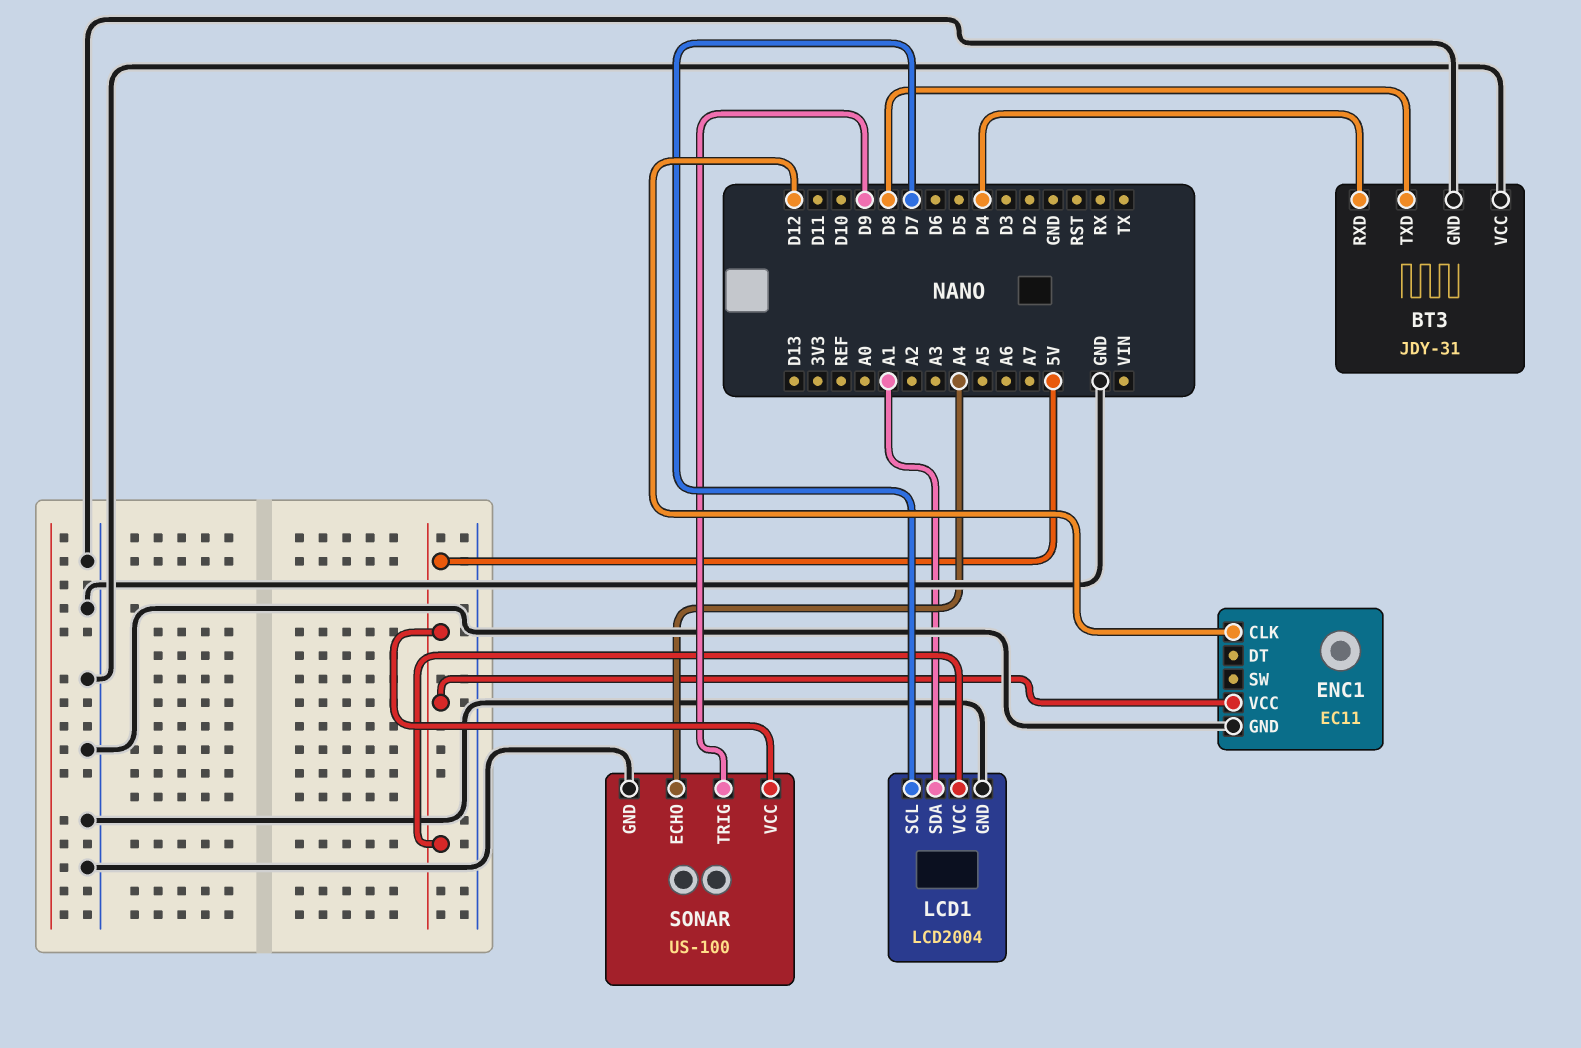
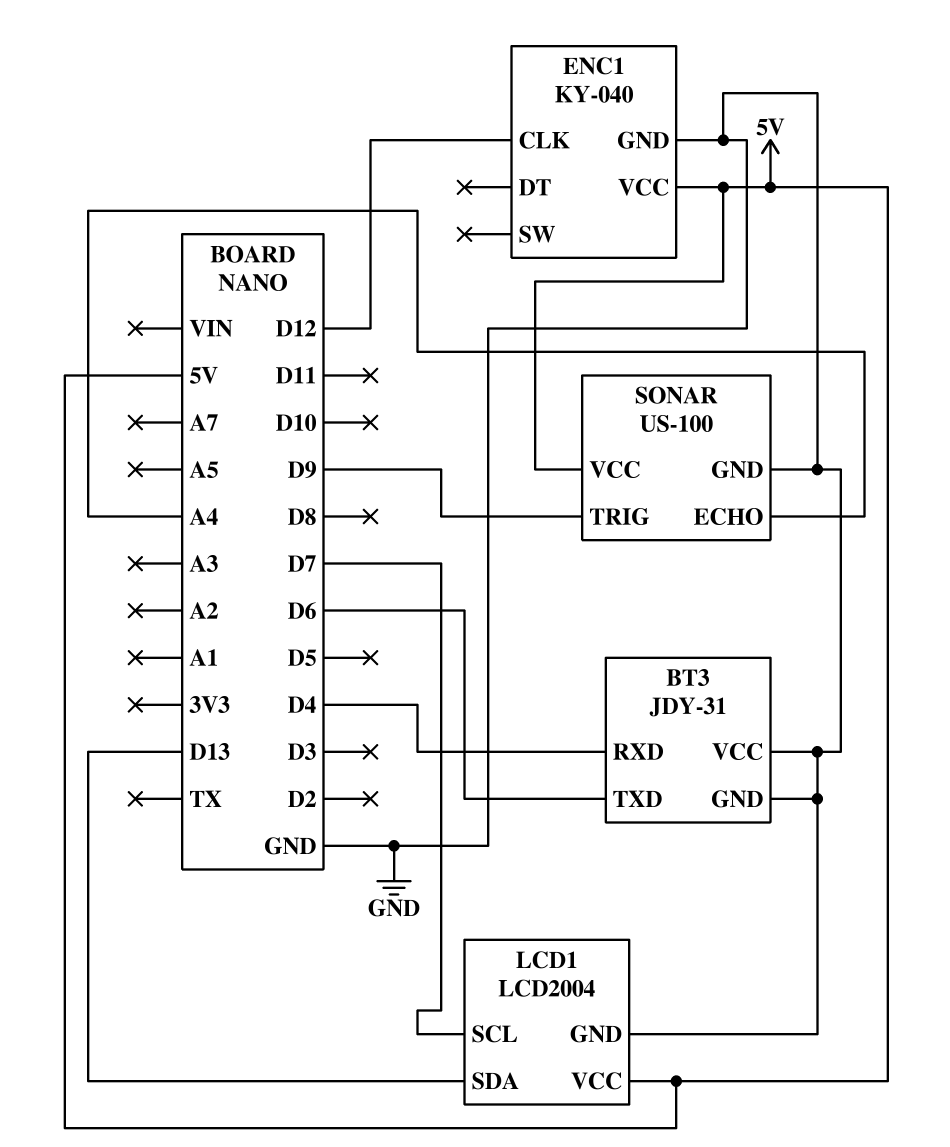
BT3 pin TXD: D8 -> D6
ENC1: EC11 -> KY-040
LCD1 pin SDA: A1 -> D13

